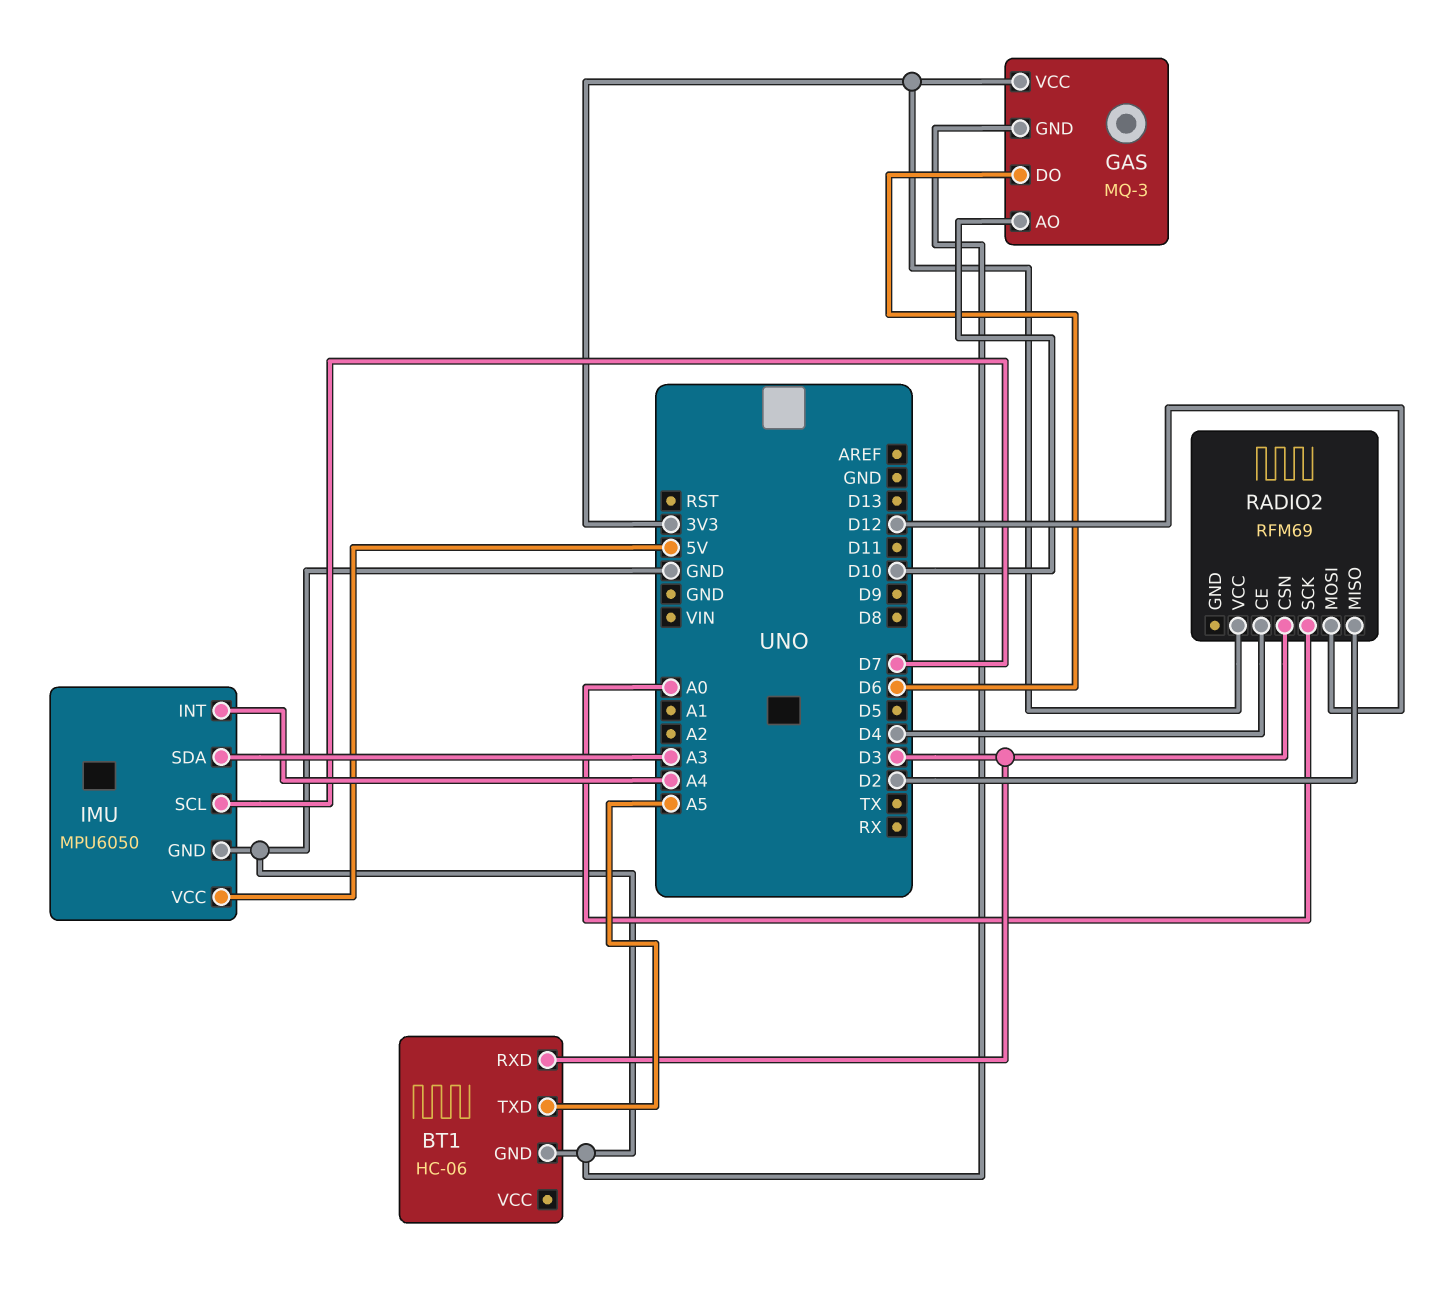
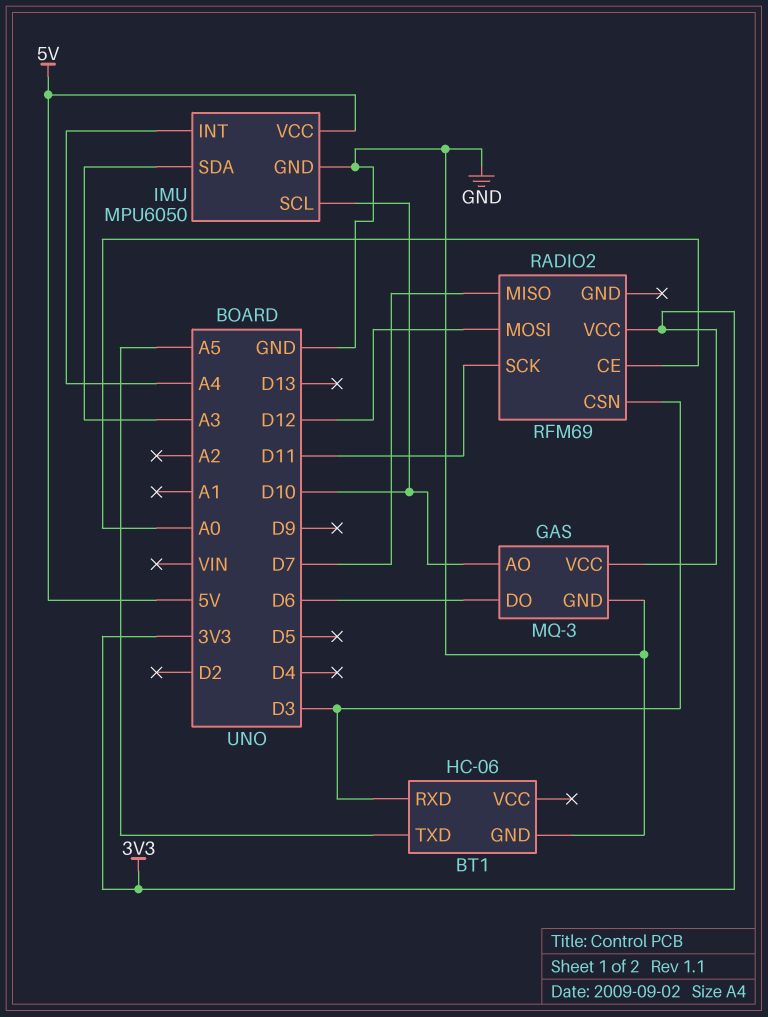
IMU pin SCL: D7 -> D10
RADIO2 pin CE: D4 -> A0
RADIO2 pin MISO: D2 -> D7
RADIO2 pin SCK: A0 -> D11

